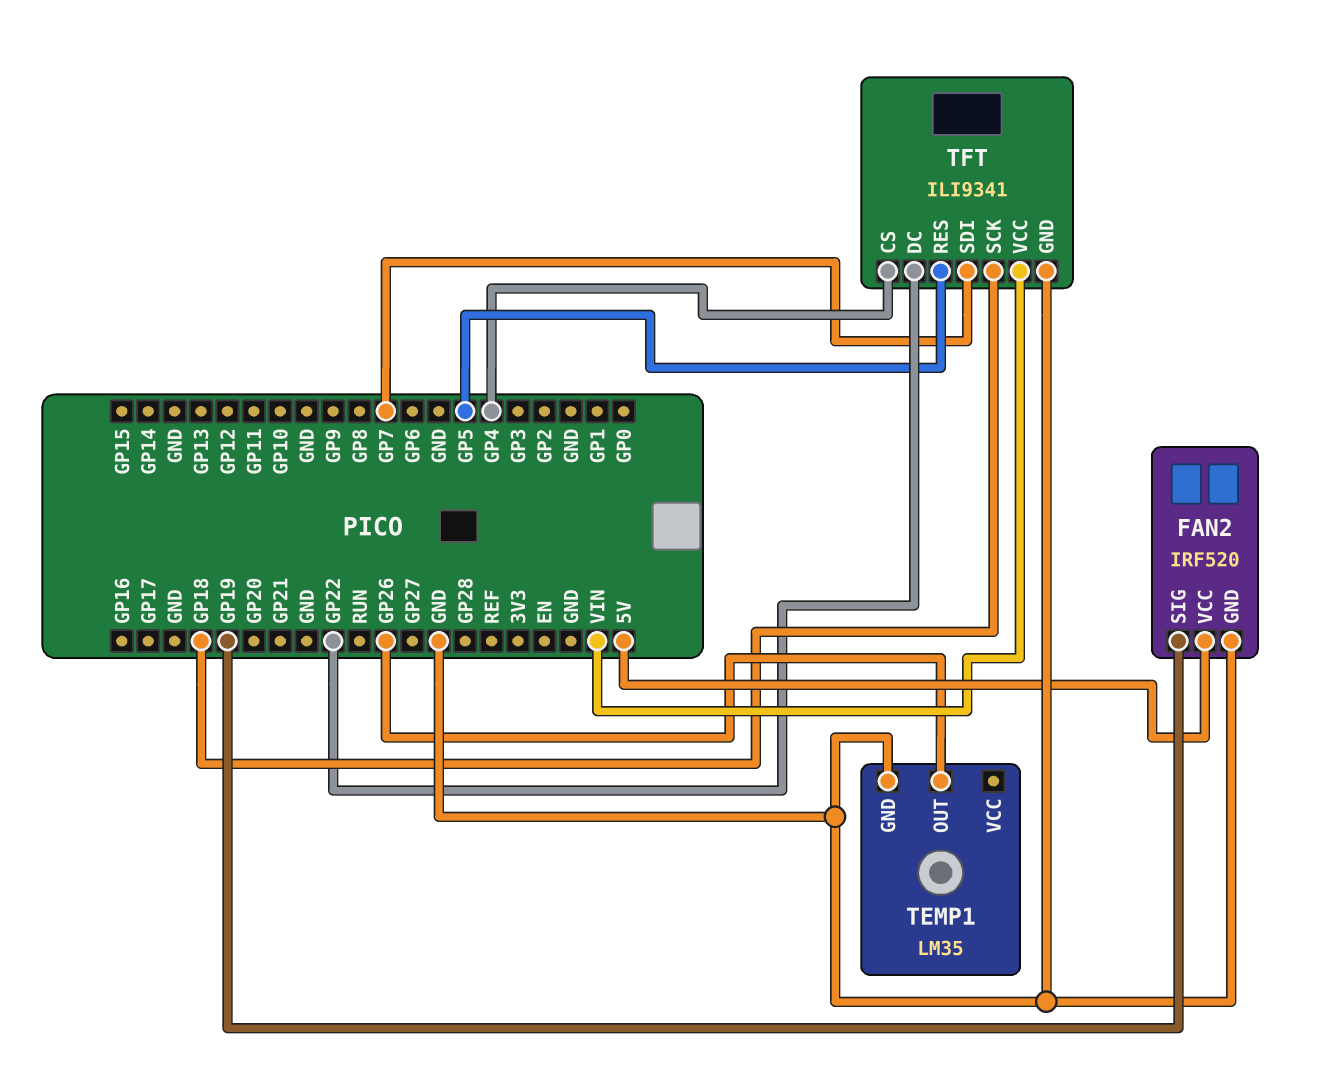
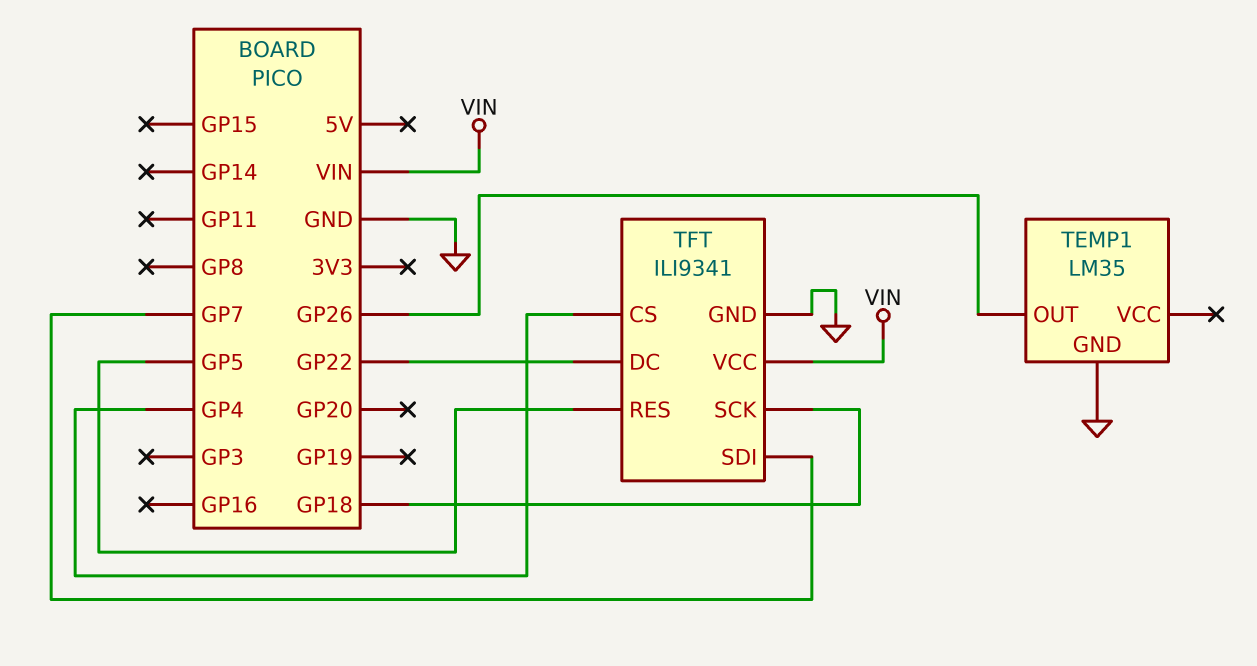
FAN2: IRF520 -> none
FAN2 pin GND: GND -> none
FAN2 pin SIG: GP19 -> none
FAN2 pin VCC: 5V -> none

